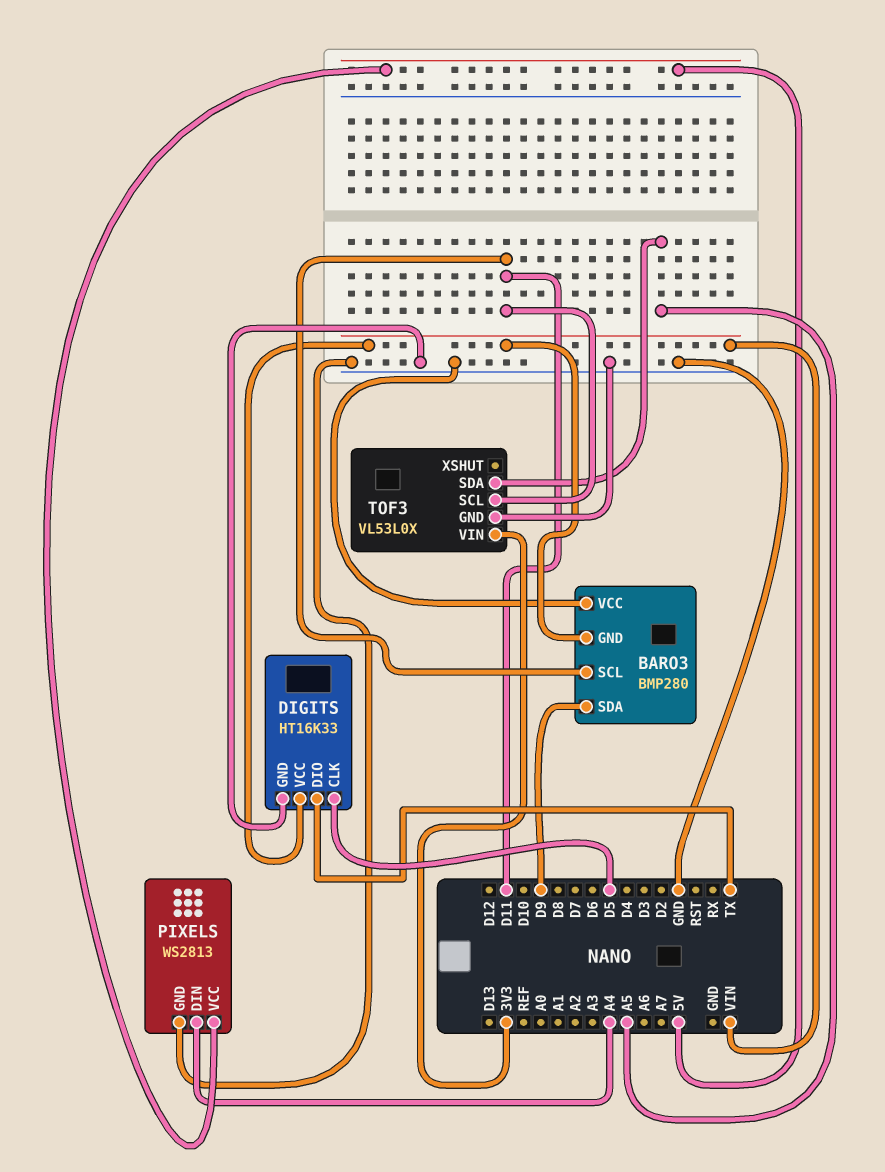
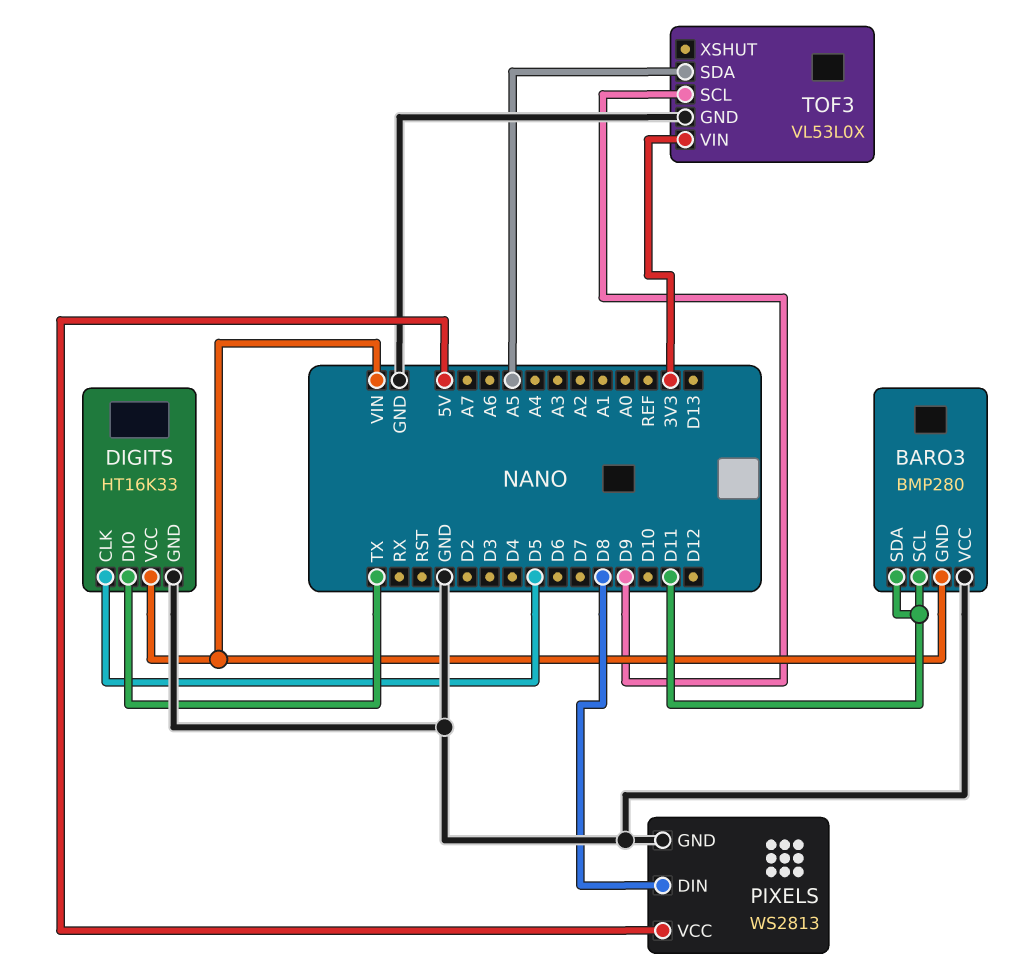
BARO3 pin SDA: D9 -> D11
PIXELS pin DIN: A4 -> D8
TOF3 pin SCL: D11 -> D9

